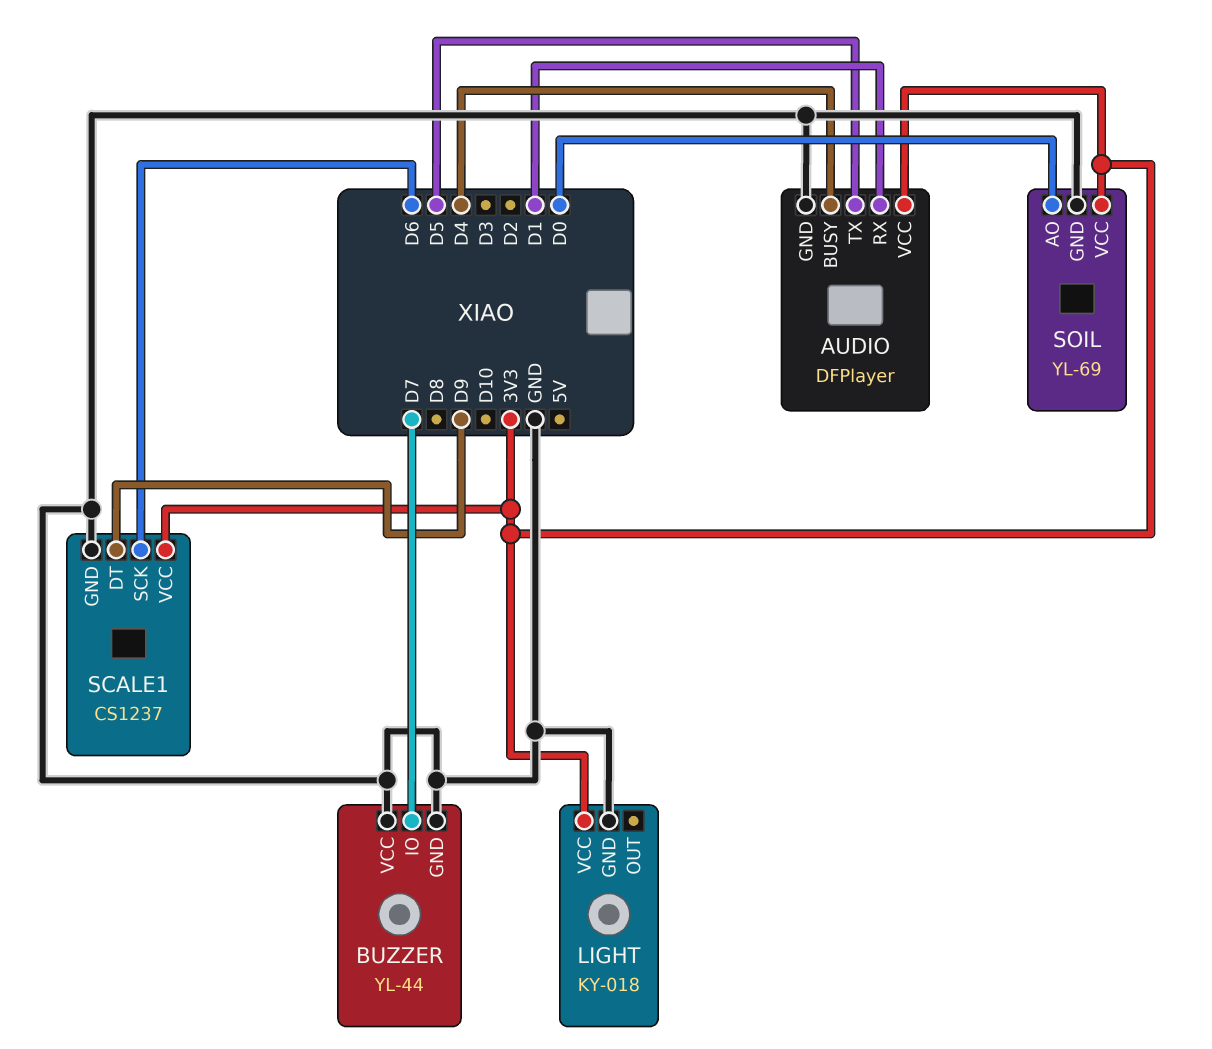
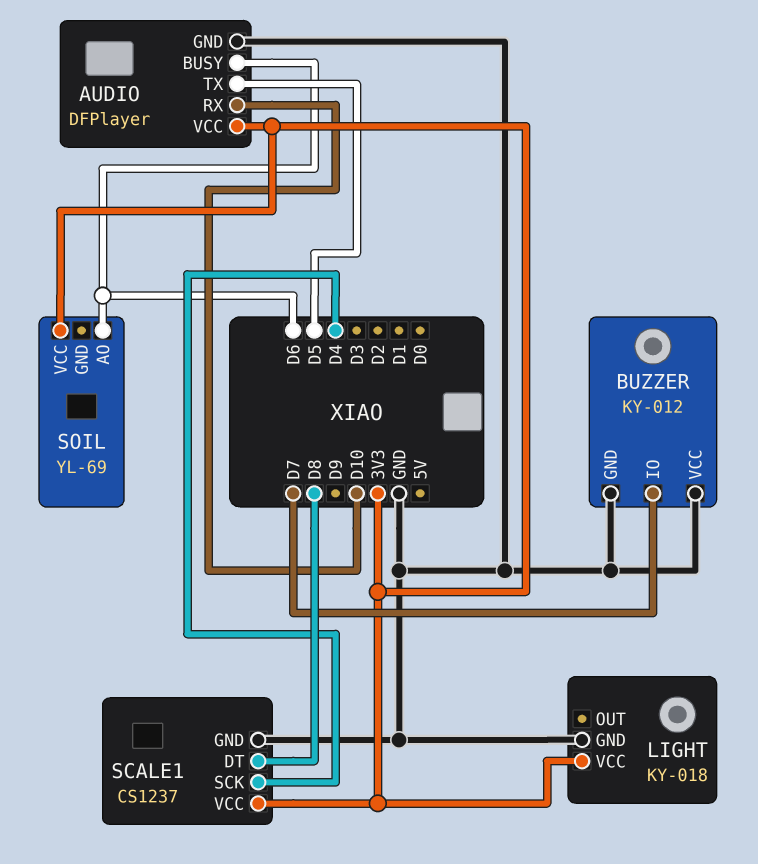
AUDIO pin BUSY: D4 -> D6
AUDIO pin RX: D1 -> D10
BUZZER: YL-44 -> KY-012
SCALE1 pin DT: D9 -> D8
SCALE1 pin SCK: D6 -> D4
SOIL pin AO: D0 -> D6
SOIL pin GND: GND -> none

